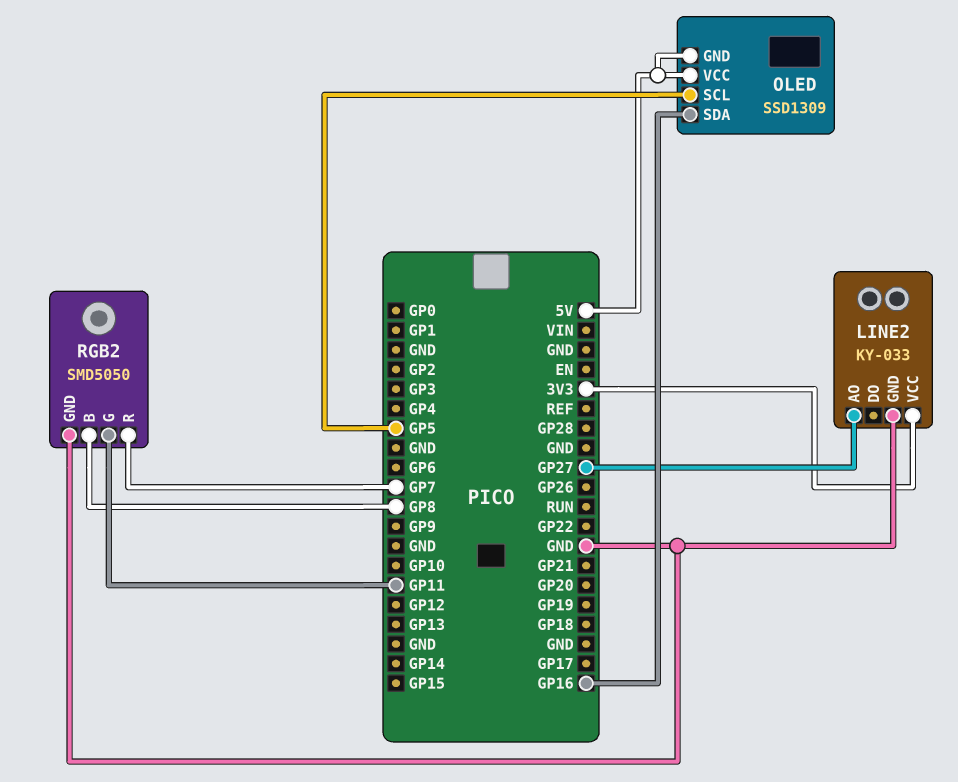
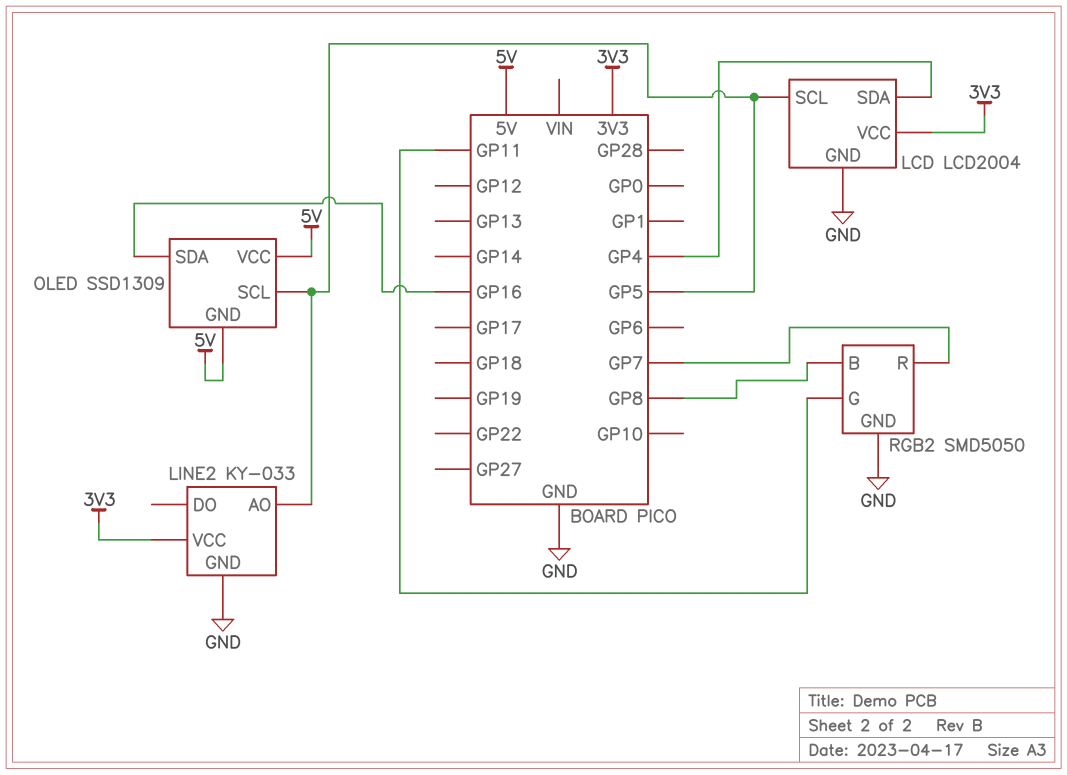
LCD: none -> LCD2004
LCD pin GND: none -> GND
LCD pin SCL: none -> GP5
LCD pin SDA: none -> GP4
LCD pin VCC: none -> 3V3
LINE2 pin AO: GP27 -> GP5

